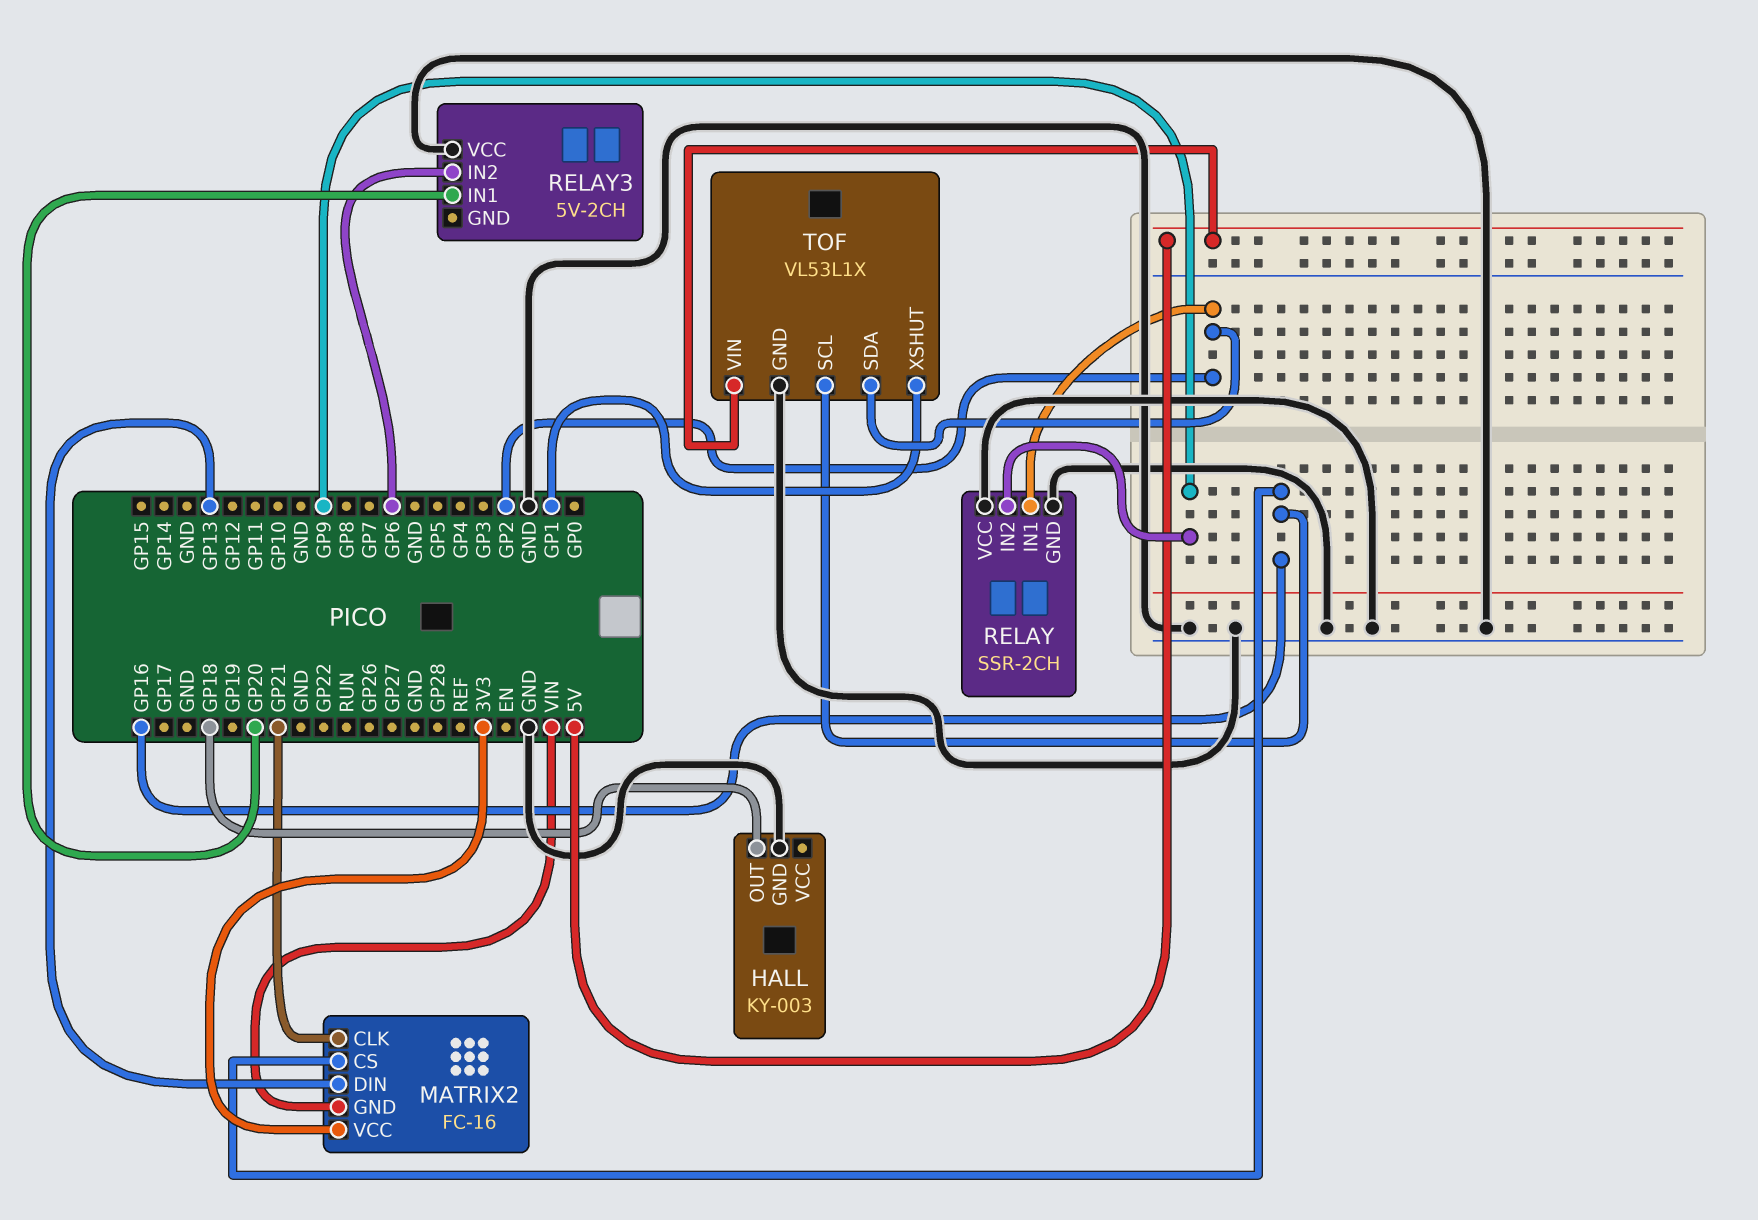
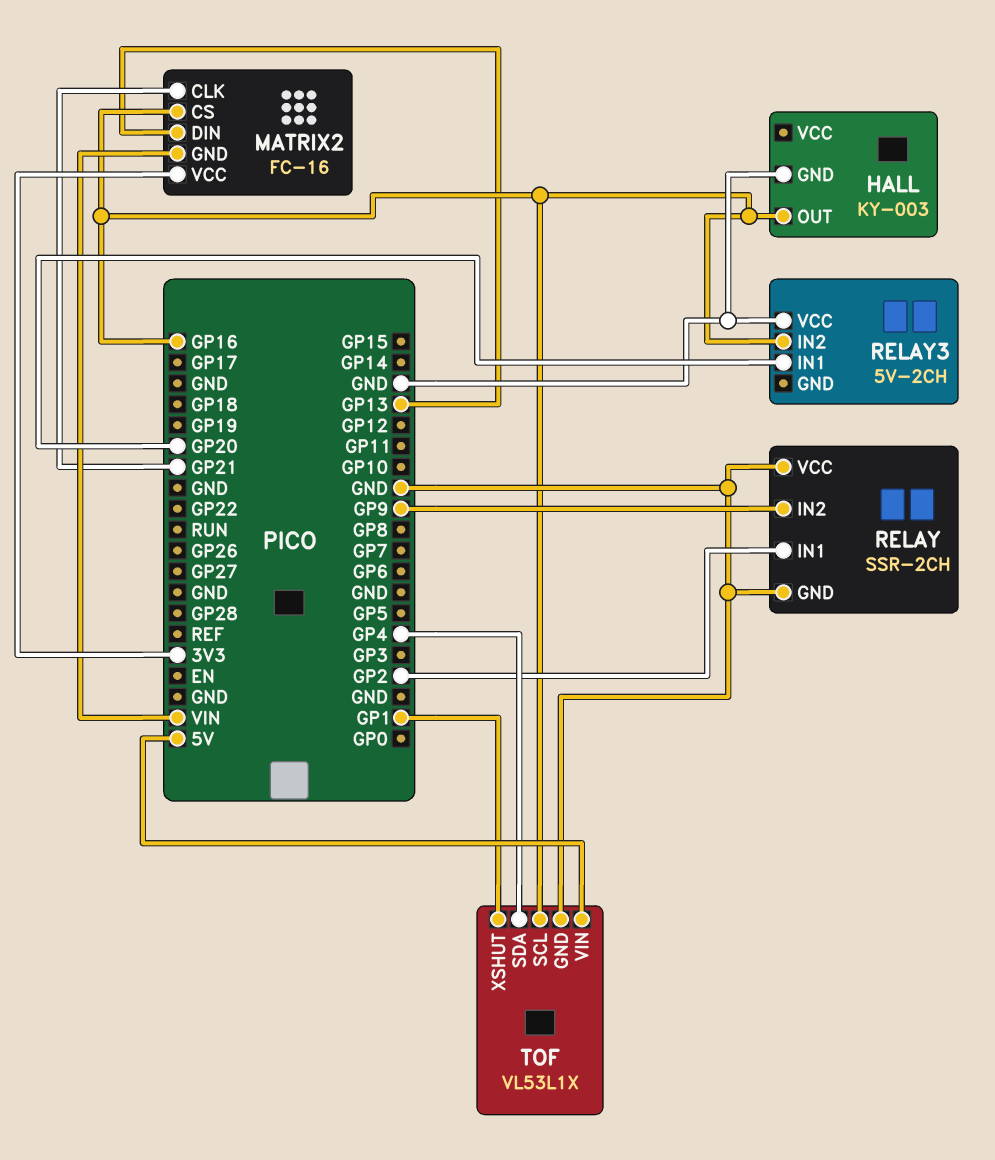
HALL pin OUT: GP18 -> GP16
RELAY3 pin IN2: GP6 -> GP16
TOF pin SDA: GP2 -> GP4

